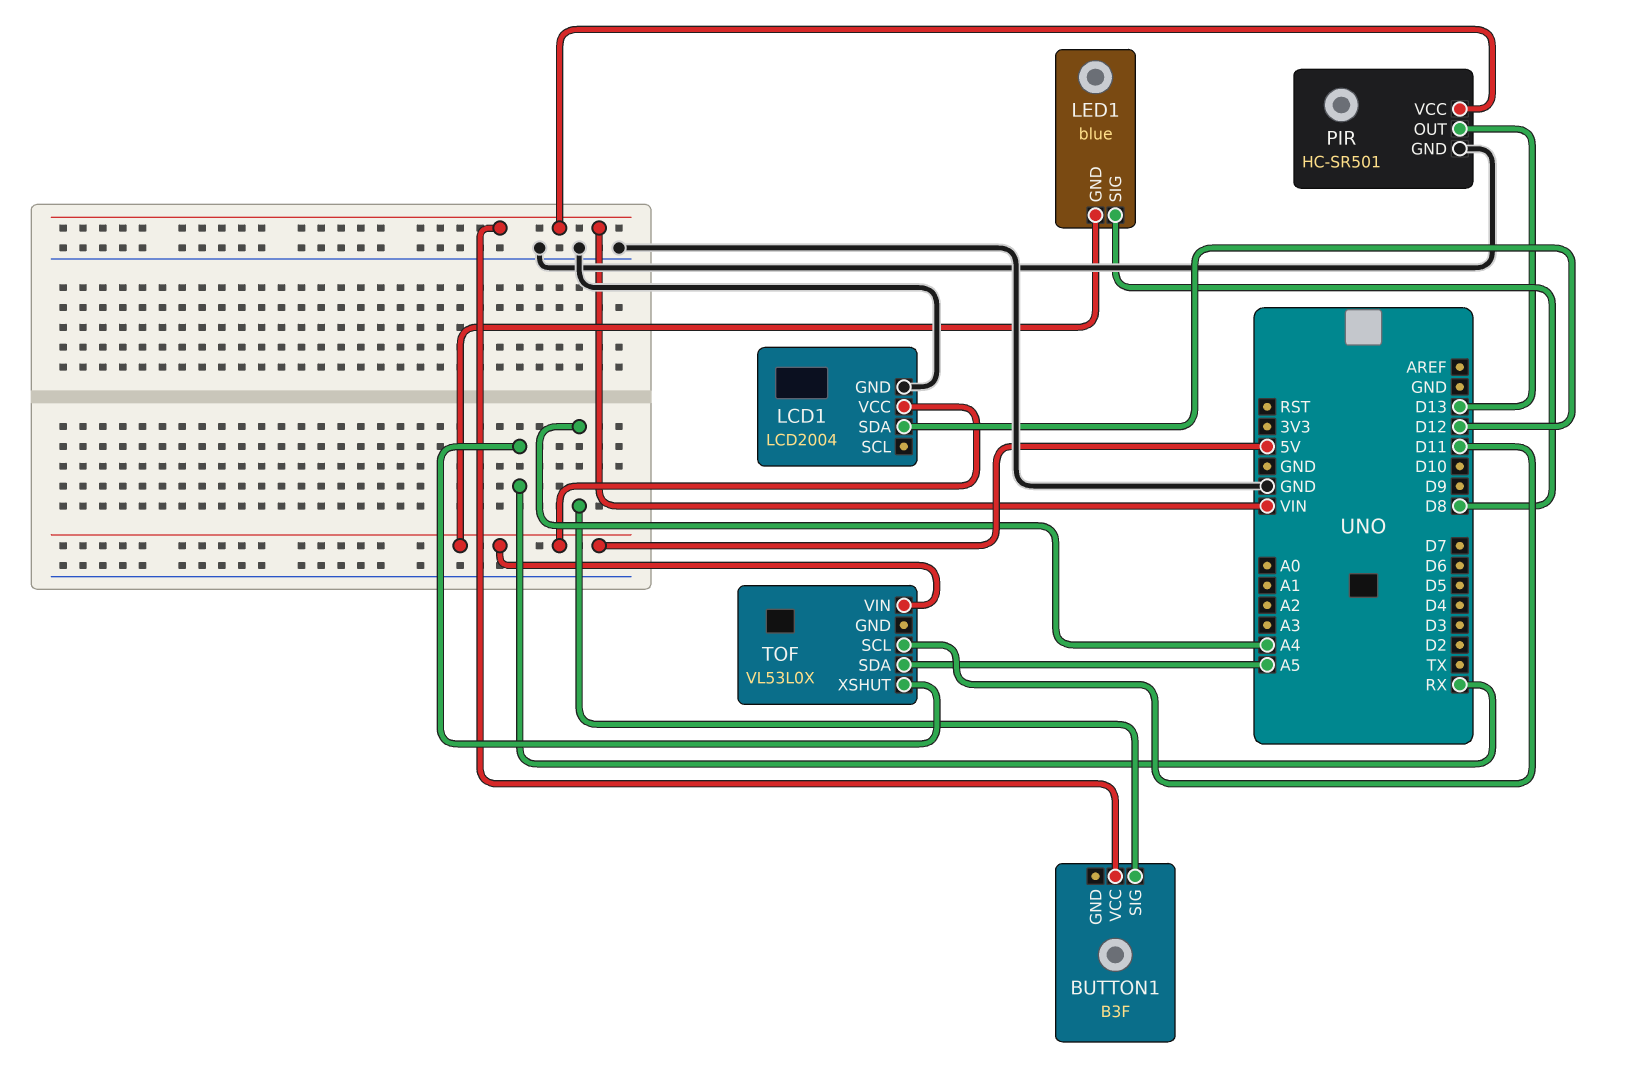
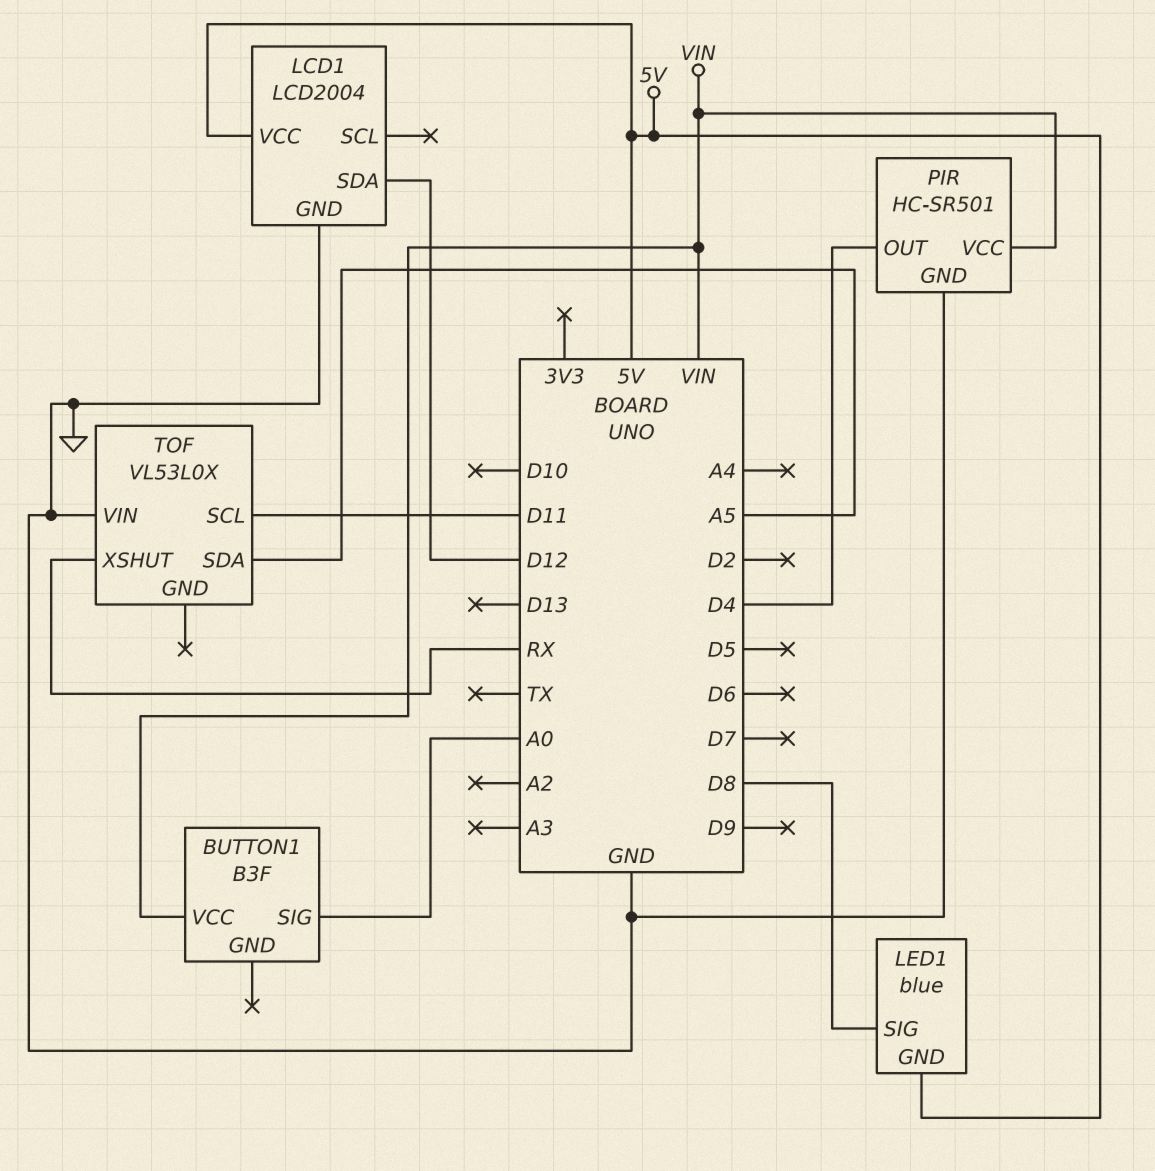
BUTTON1 pin SIG: A4 -> A0
PIR pin OUT: D13 -> D4
TOF pin VIN: 5V -> GND

